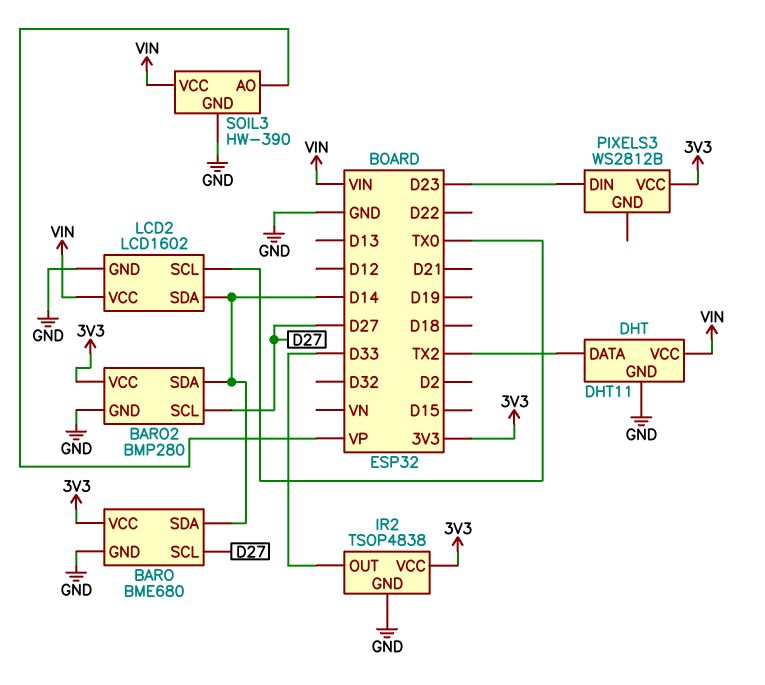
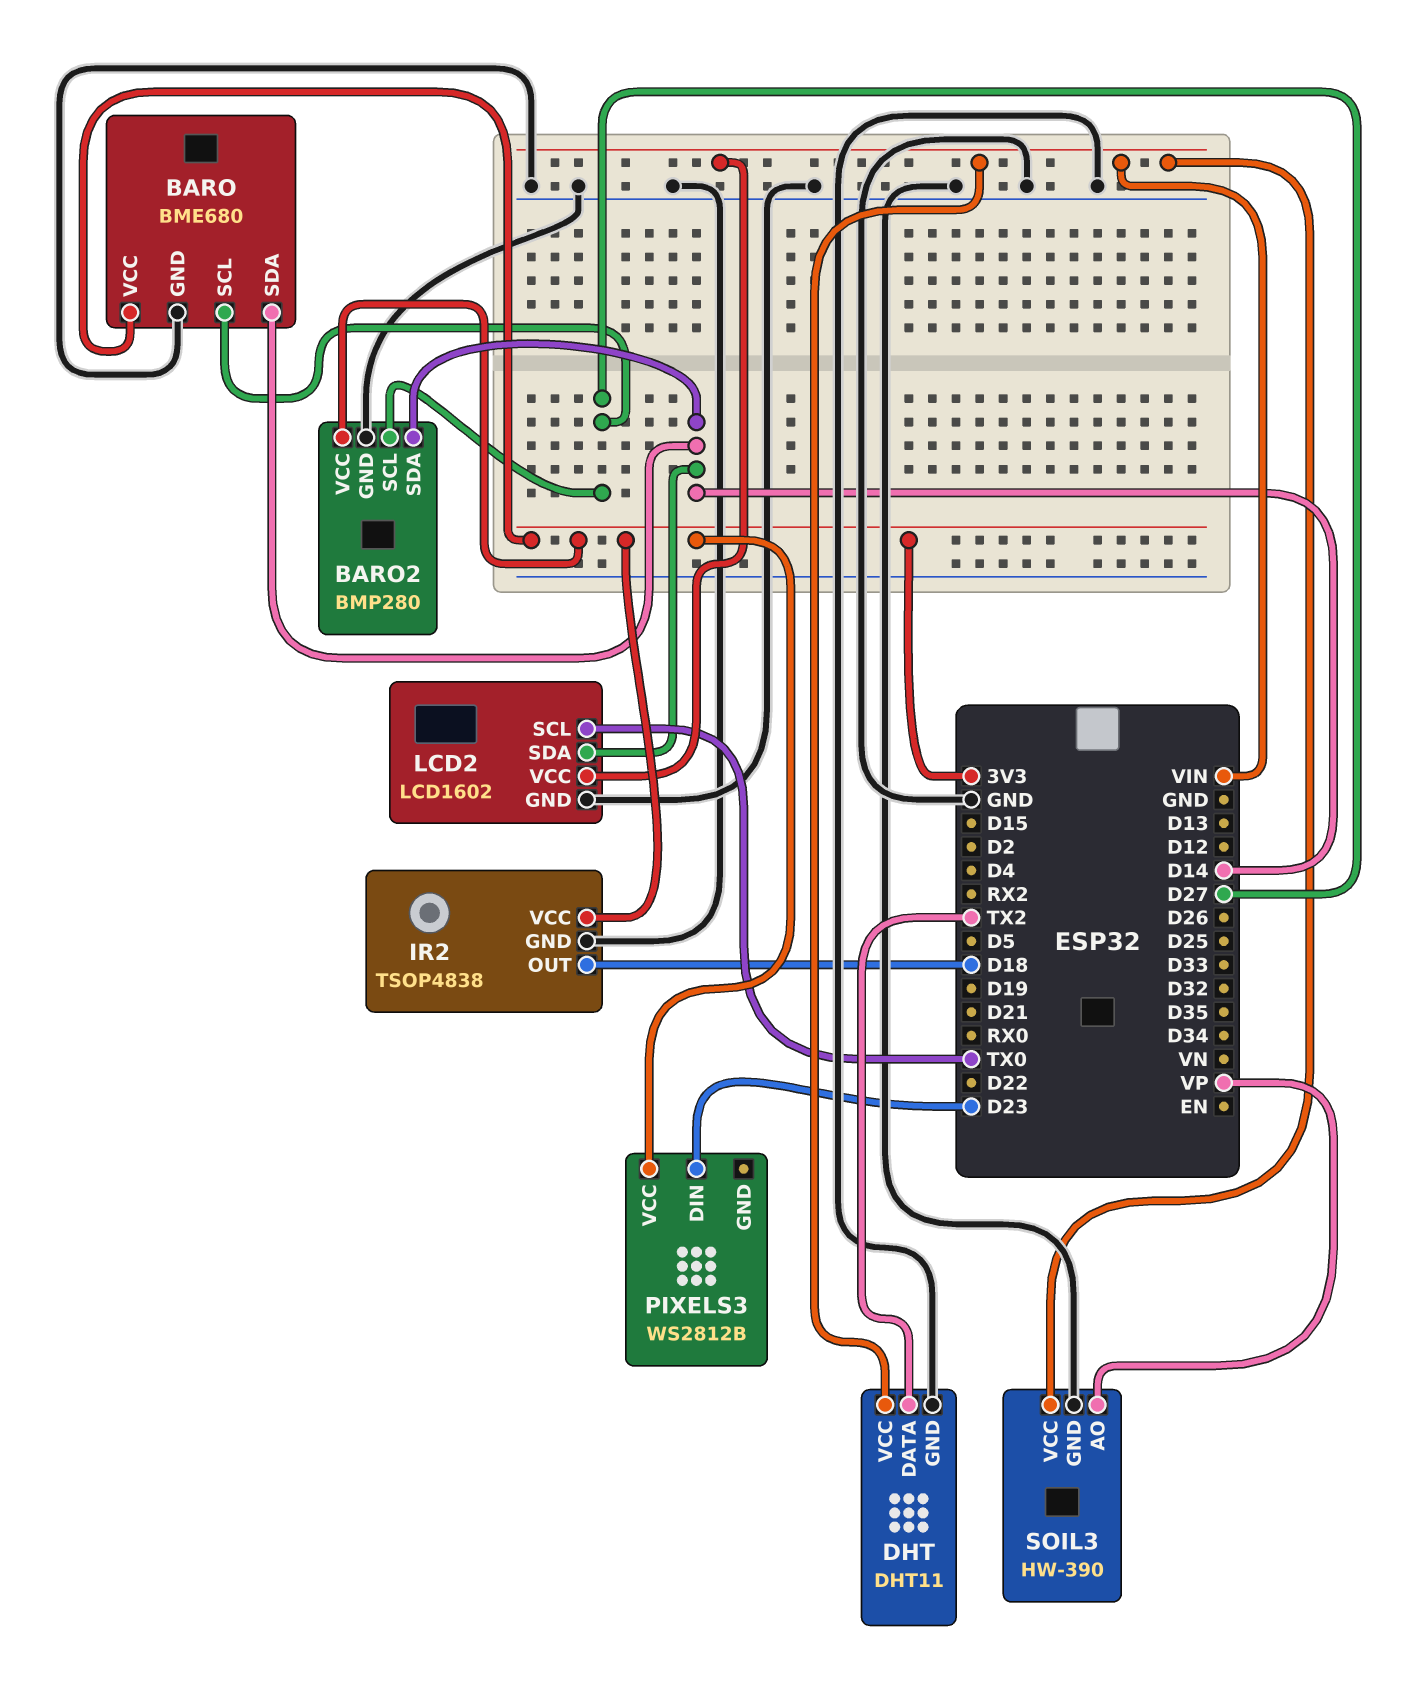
IR2 pin OUT: D33 -> D18

